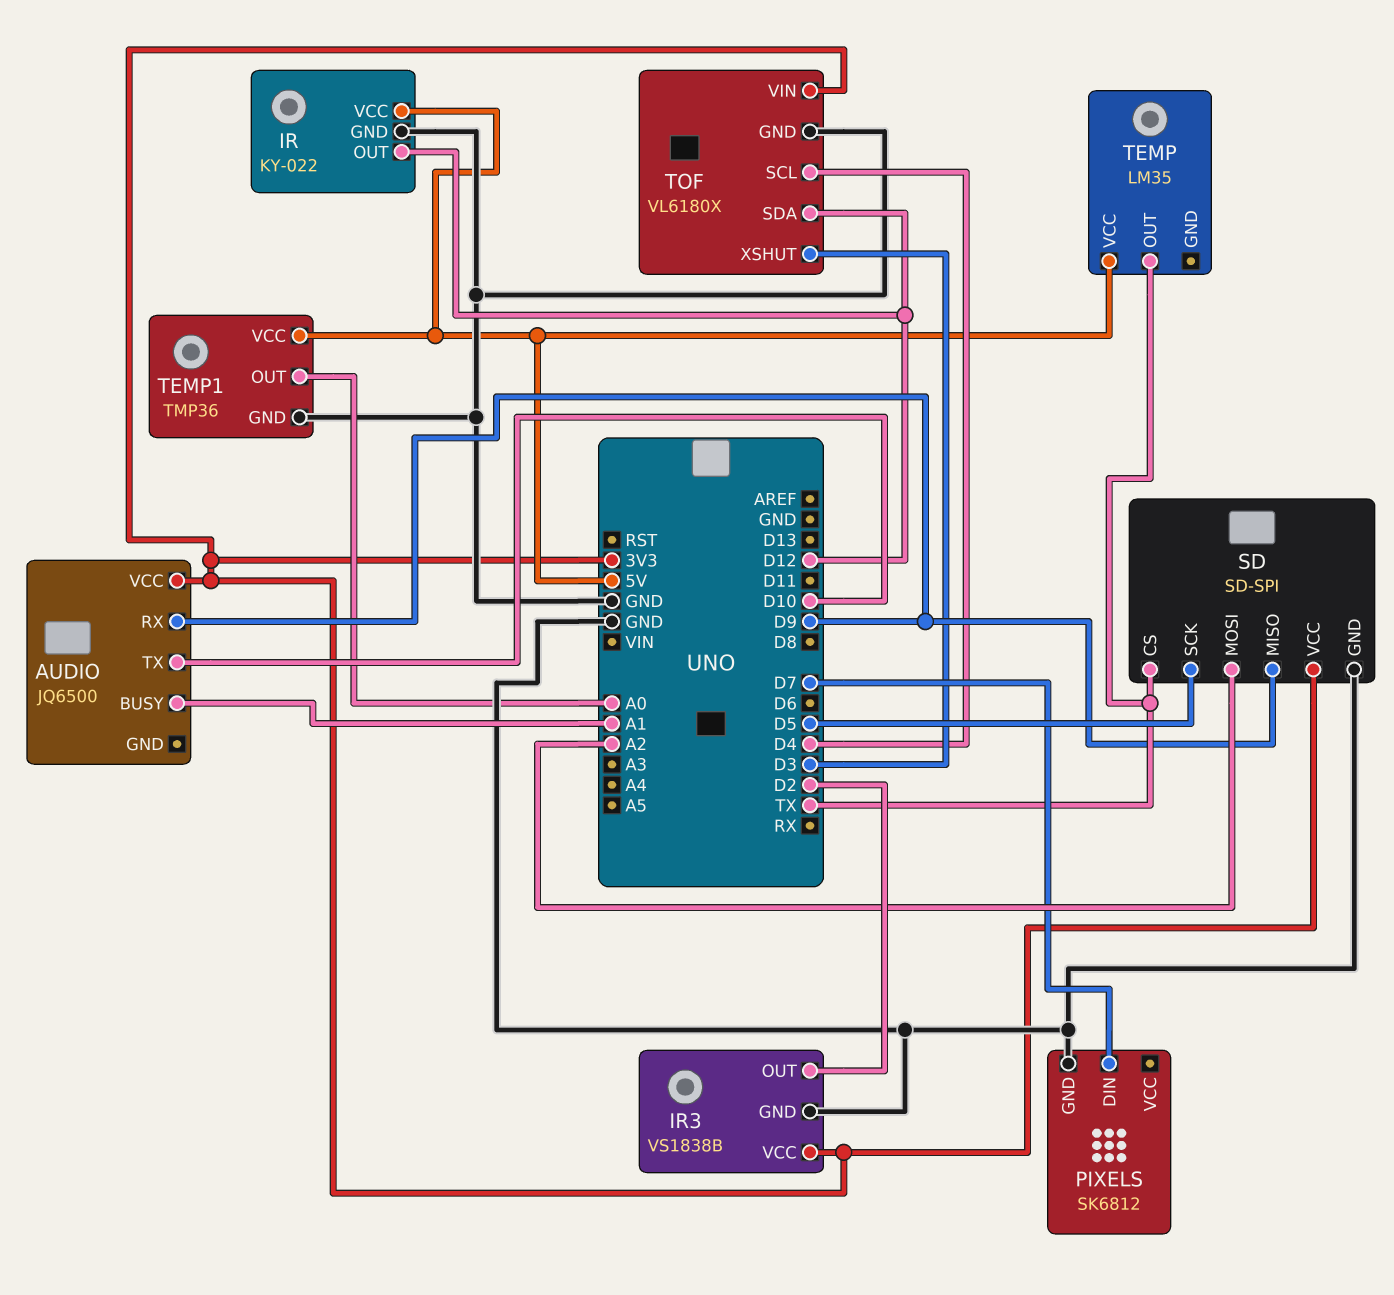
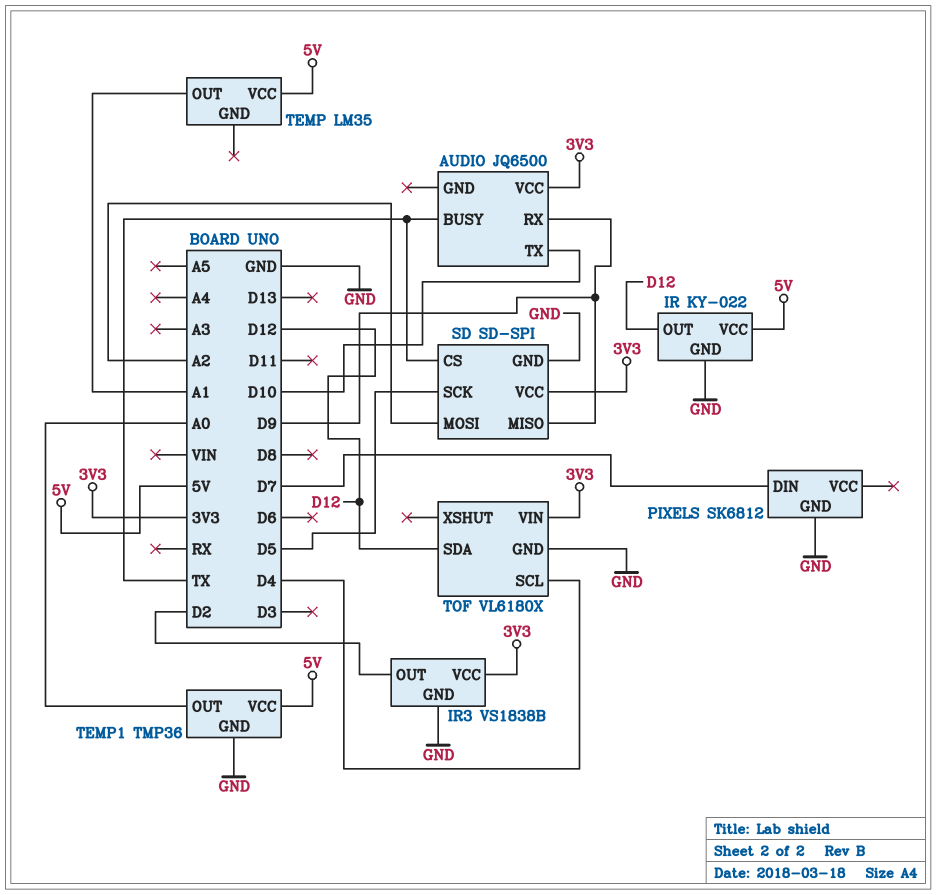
AUDIO pin BUSY: A1 -> TX
TEMP pin OUT: TX -> A1
TOF pin XSHUT: D3 -> none

